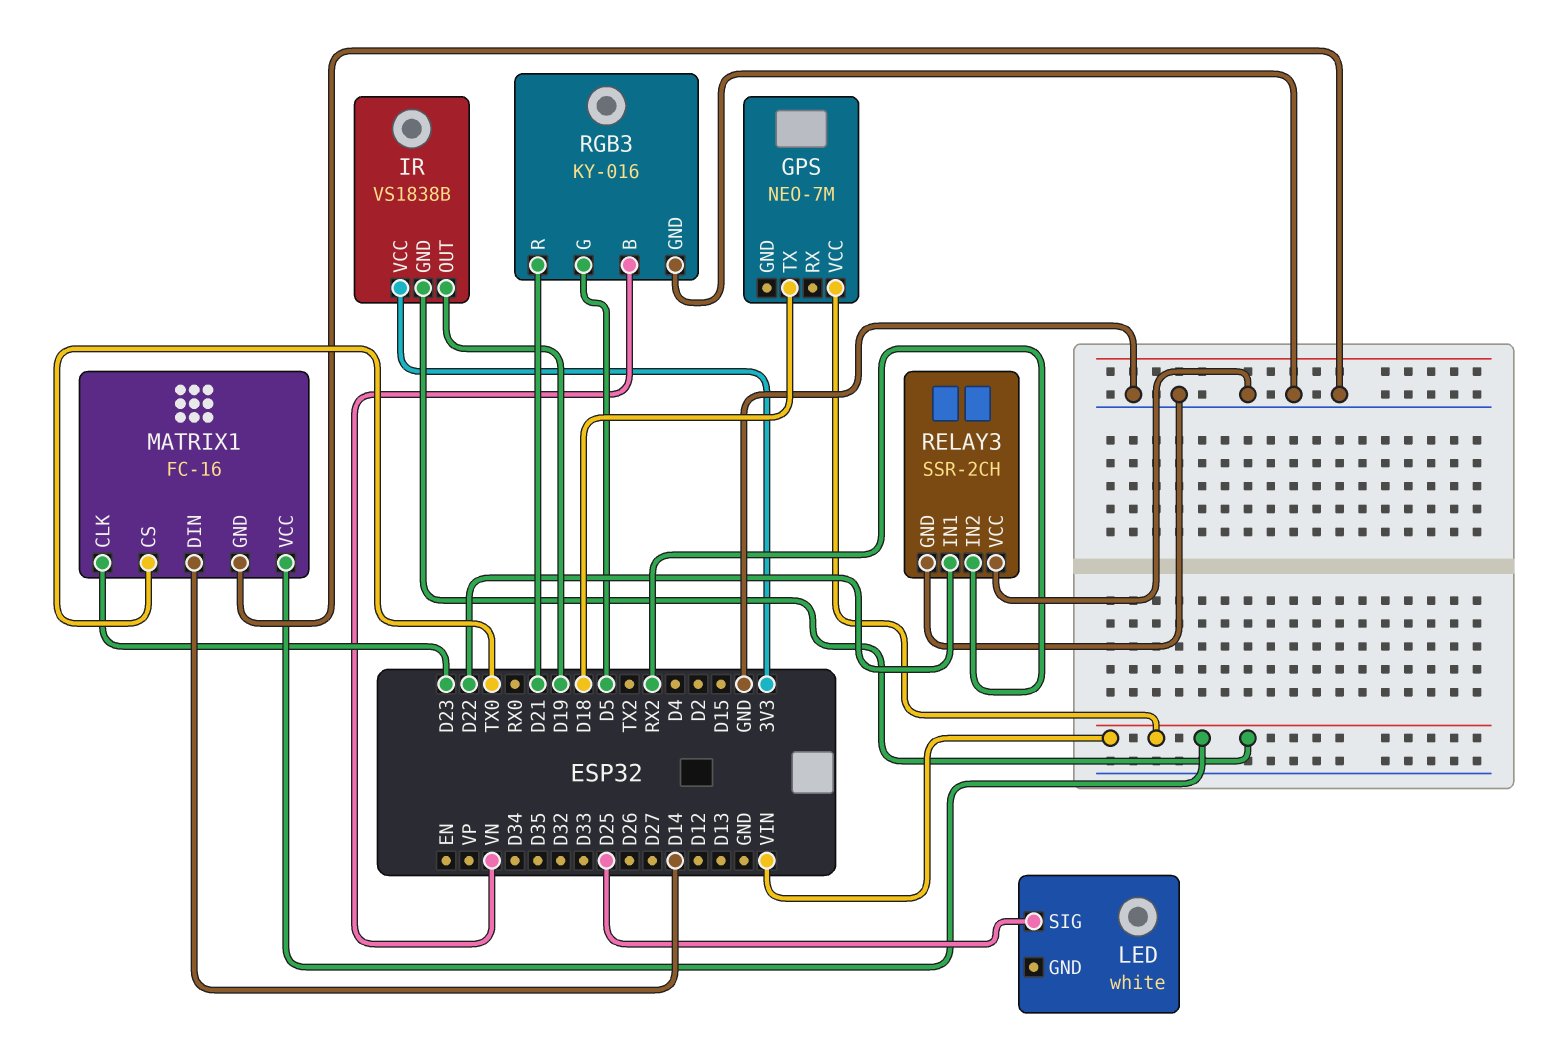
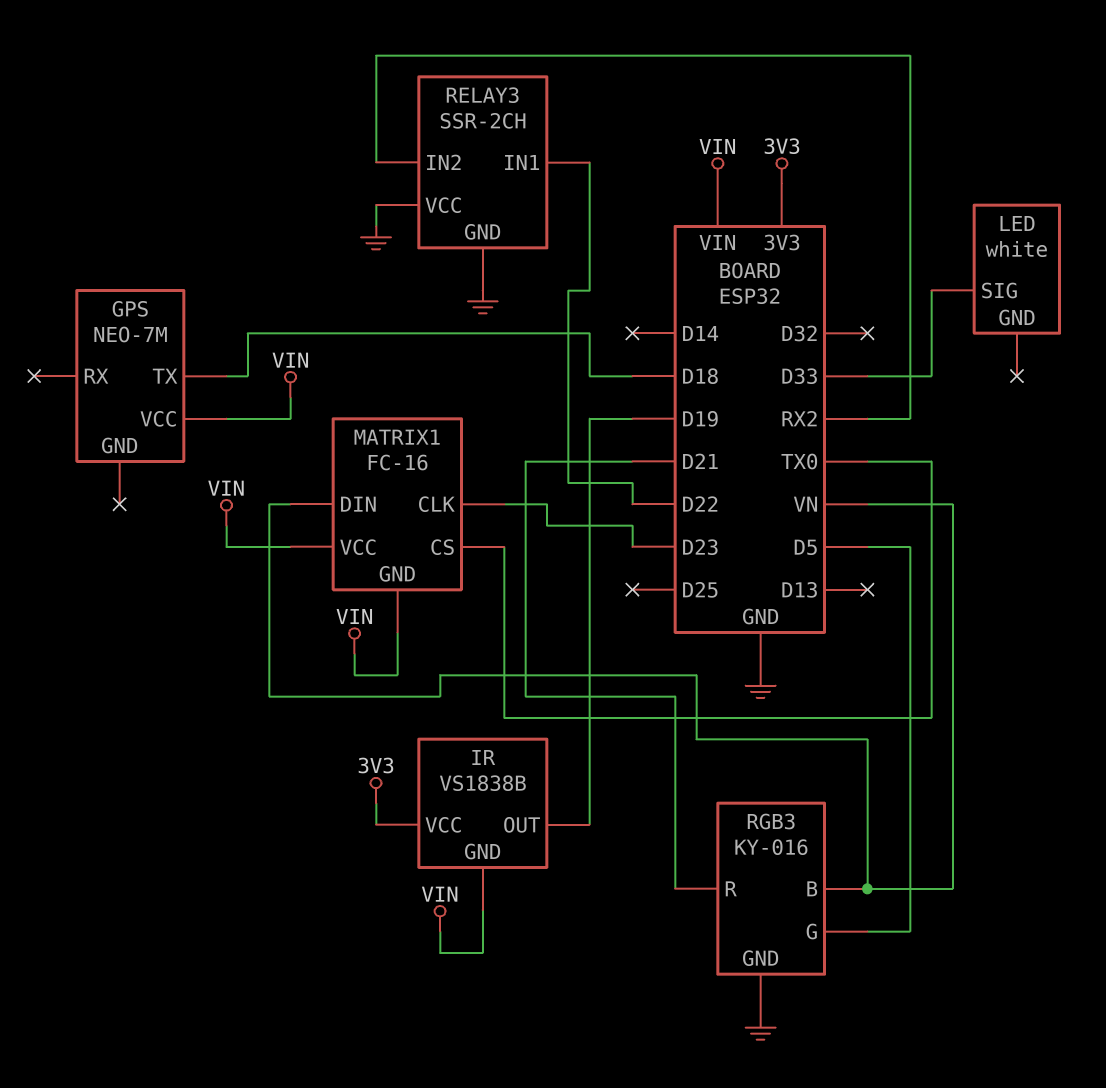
LED pin SIG: D25 -> D33
MATRIX1 pin DIN: D14 -> VN
MATRIX1 pin GND: GND -> VIN

